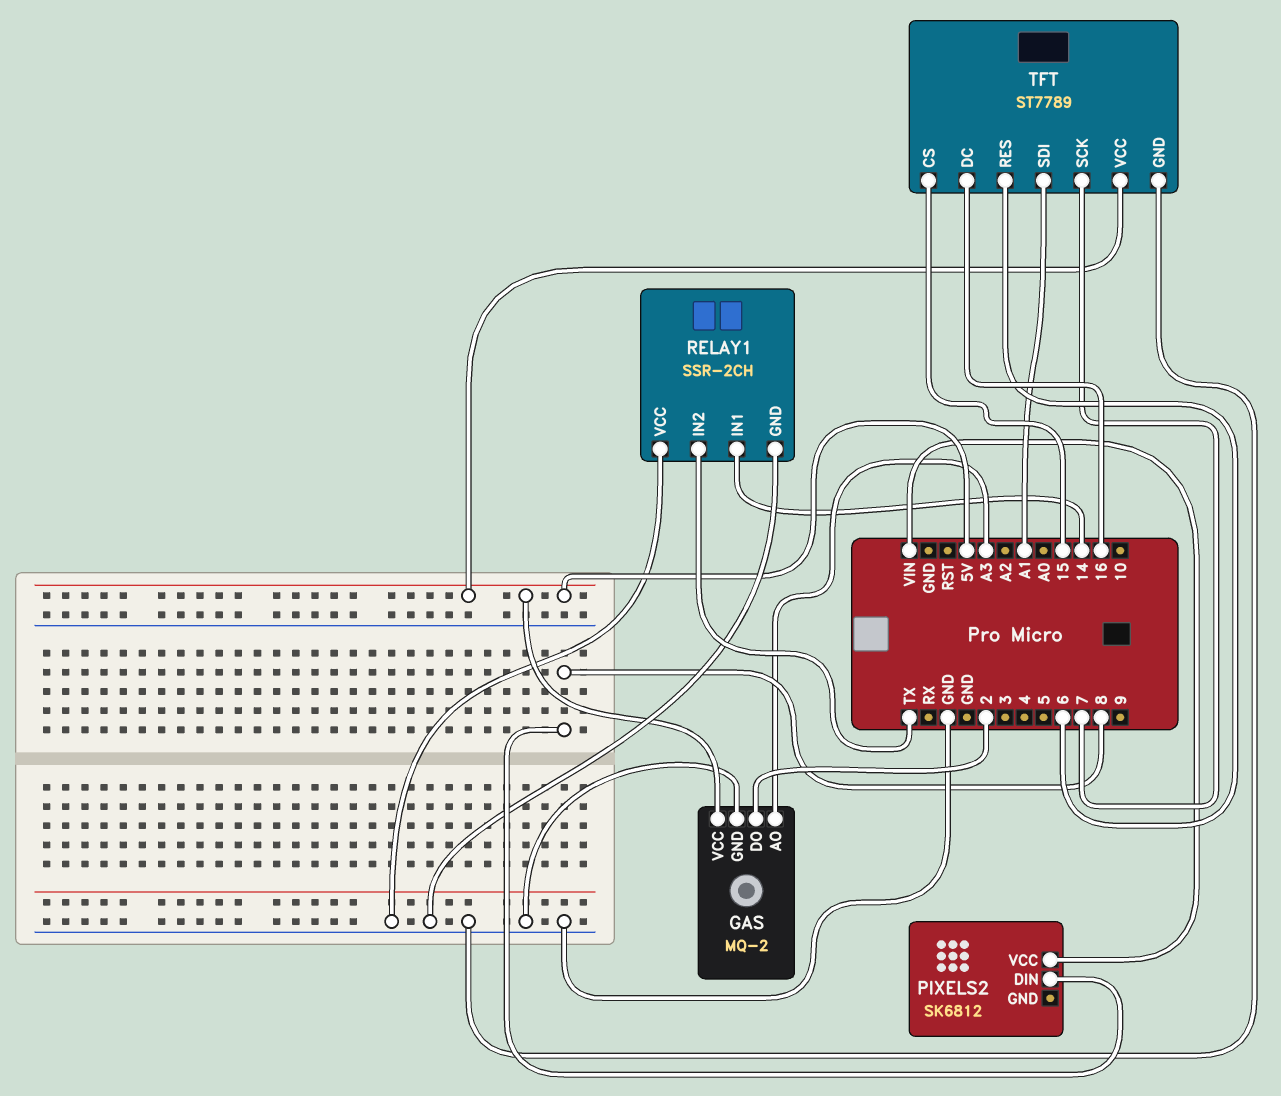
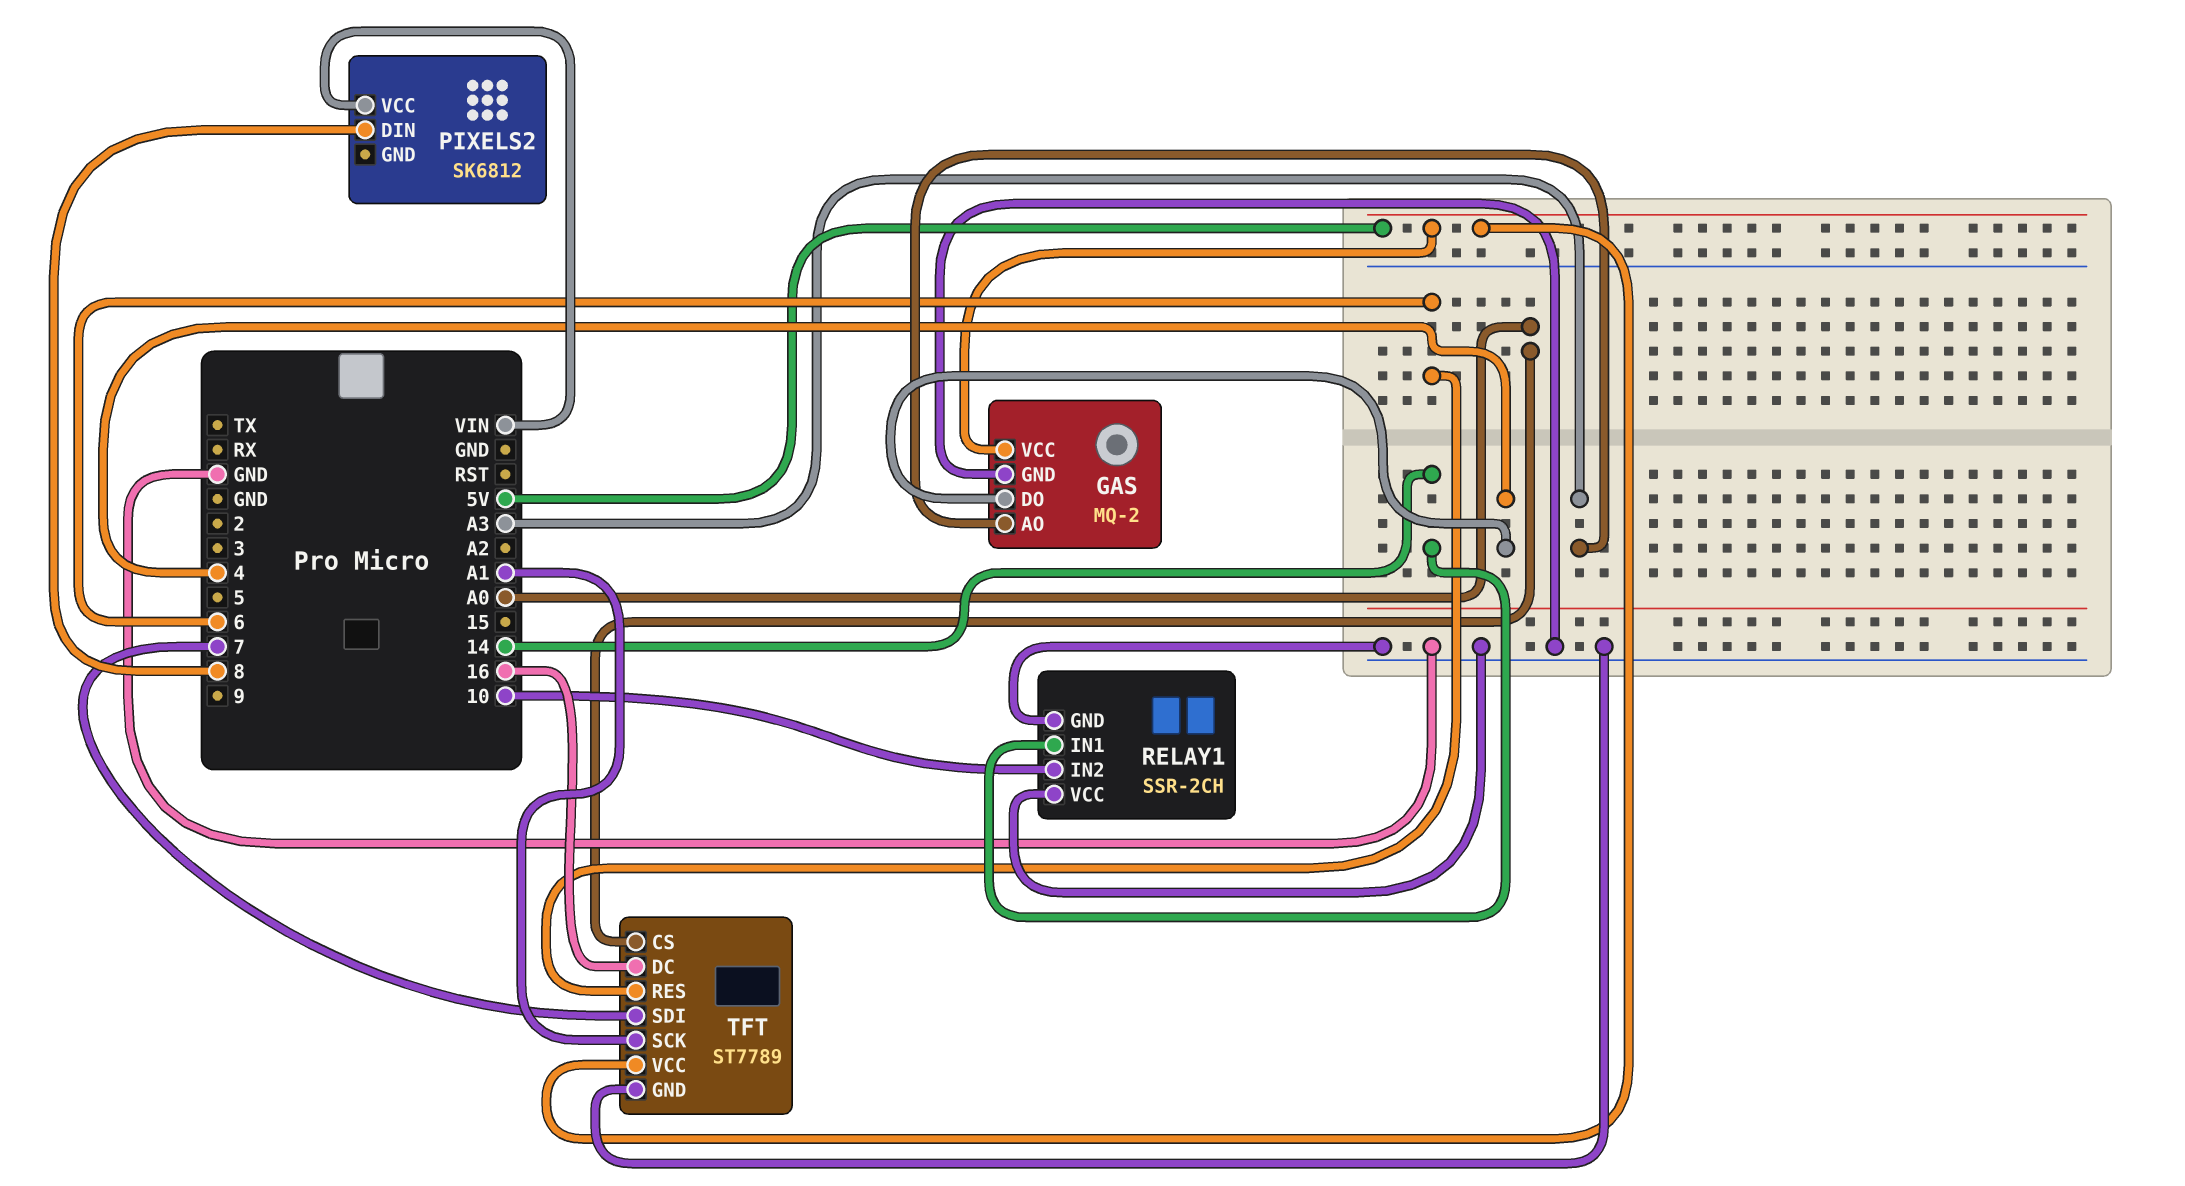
GAS pin DO: 2 -> 4
RELAY1 pin IN2: TX -> 10
TFT pin CS: 15 -> A0
TFT pin SCK: 7 -> A1
TFT pin SDI: A1 -> 7

